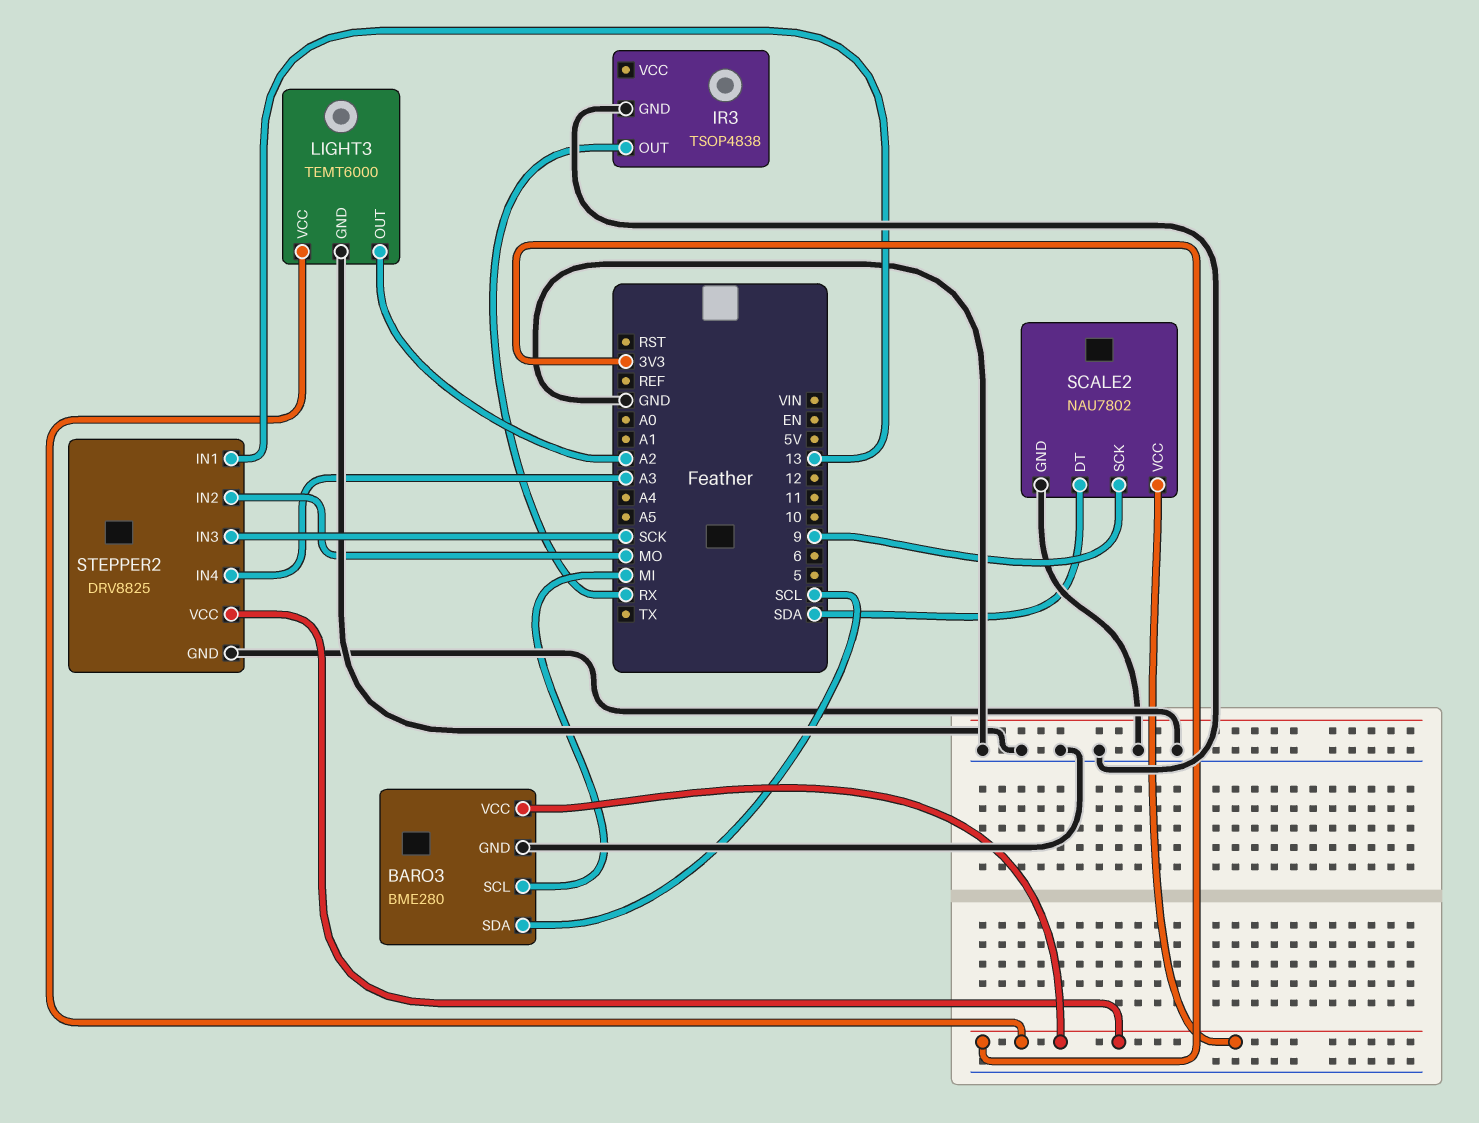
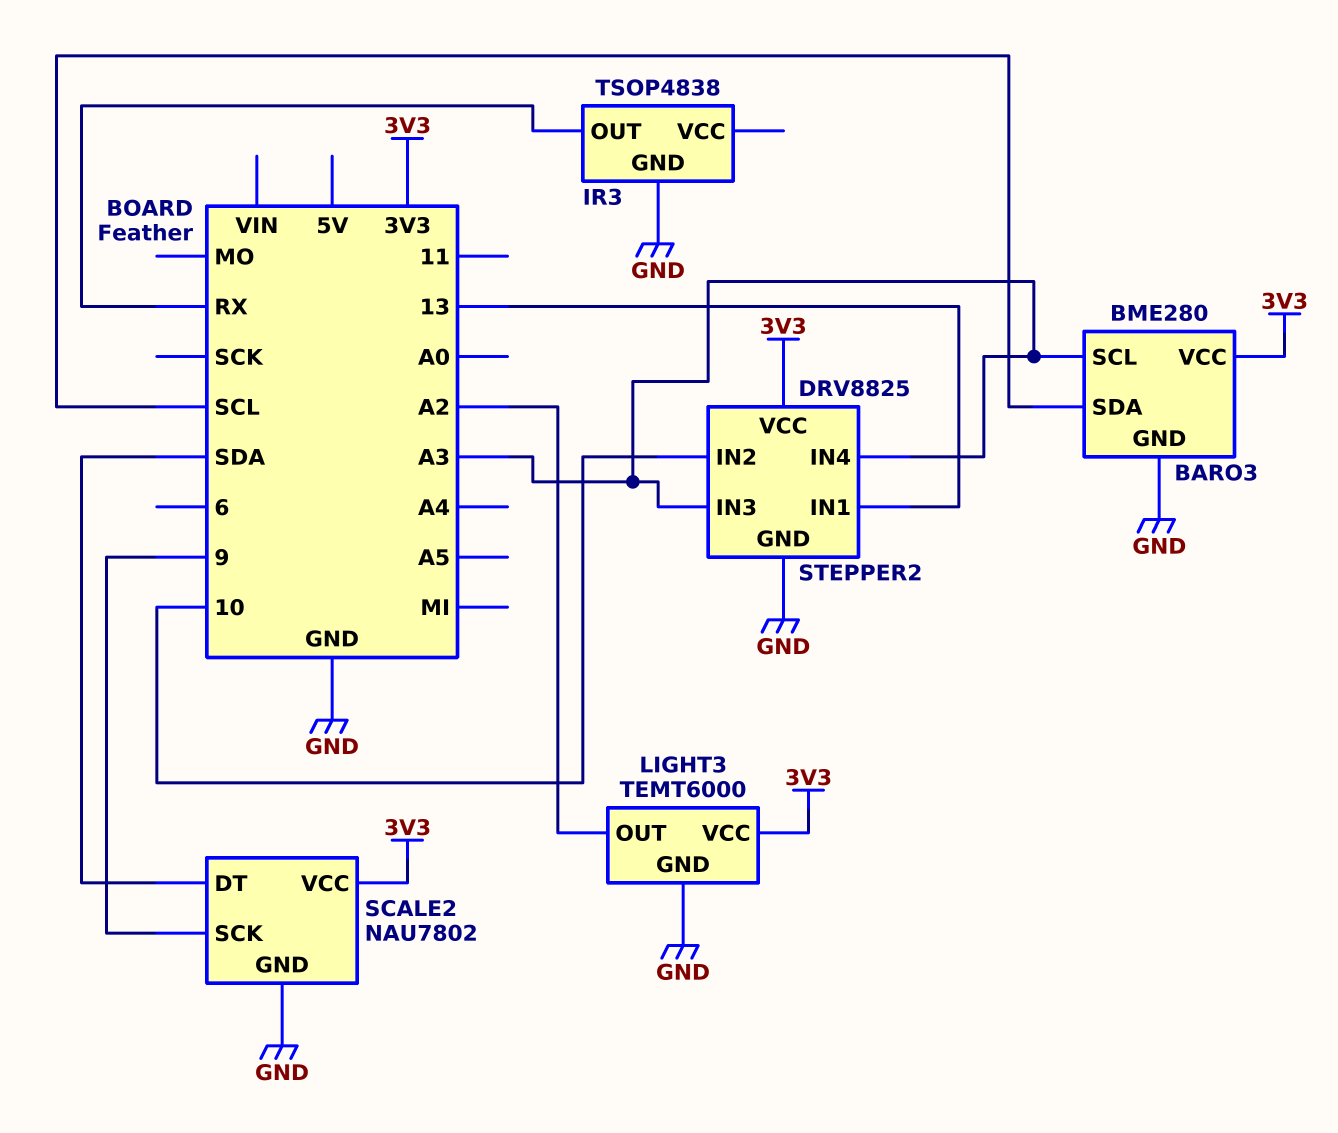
BARO3 pin SCL: MI -> A3
STEPPER2 pin IN2: MO -> 10
STEPPER2 pin IN3: SCK -> A3

